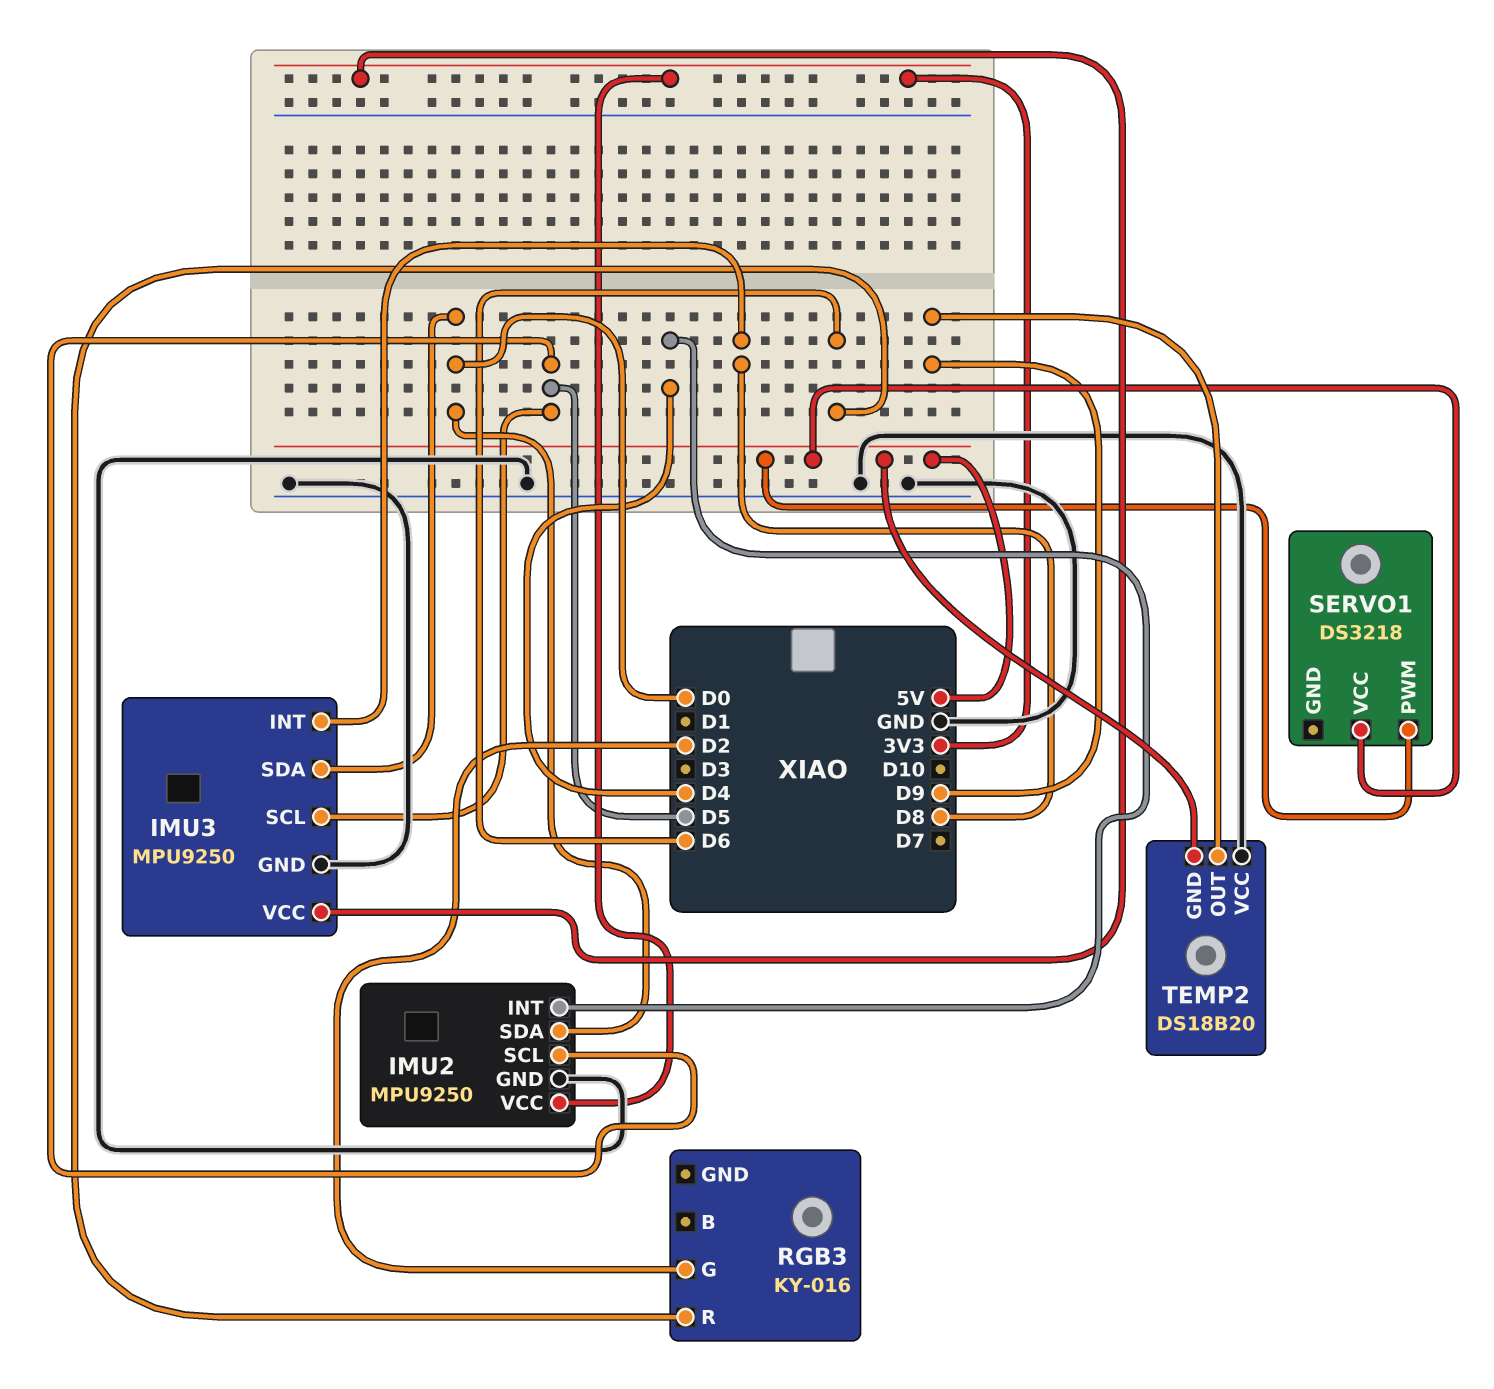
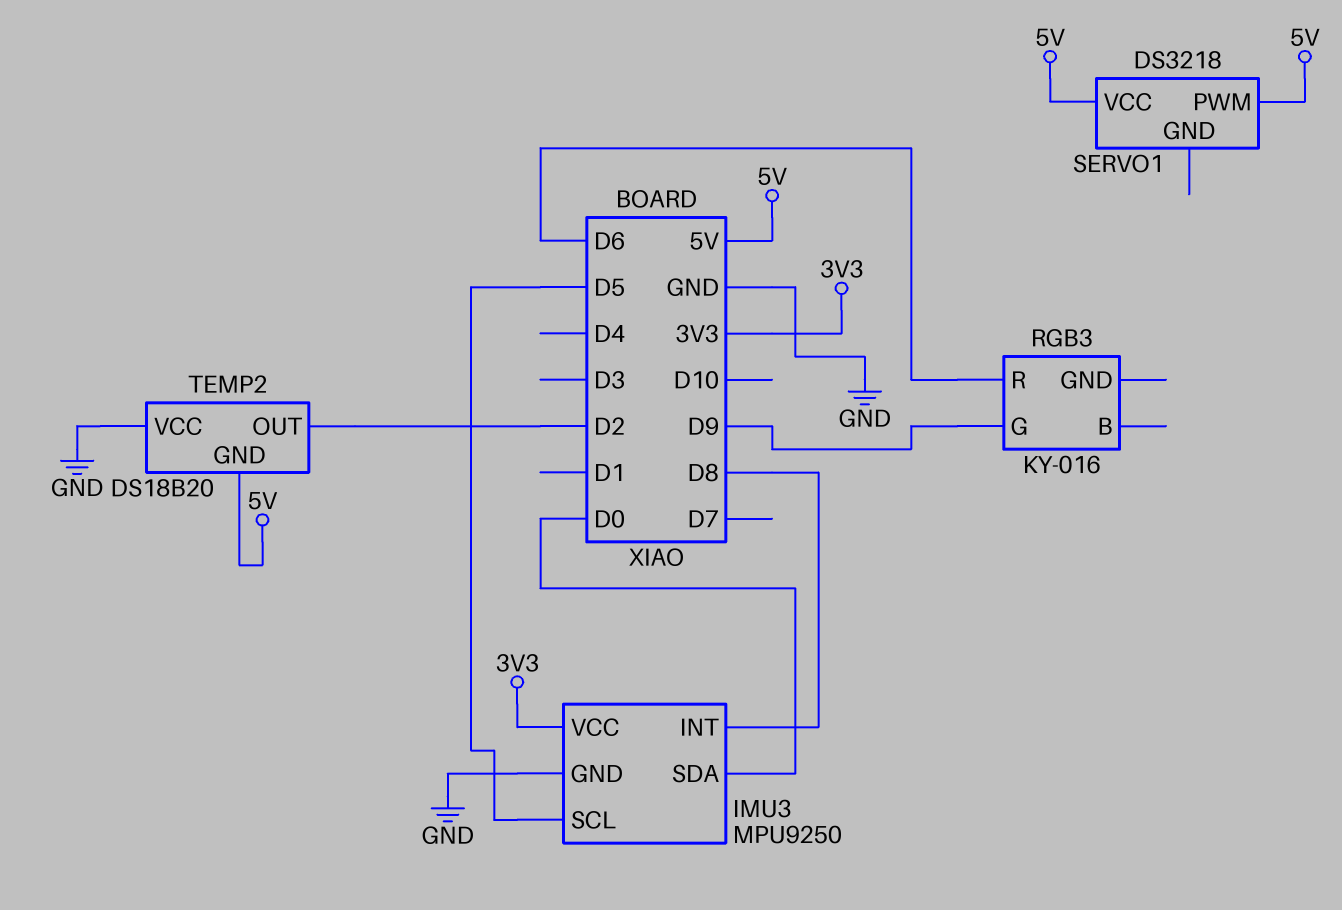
IMU2: MPU9250 -> none
IMU2 pin GND: GND -> none
IMU2 pin INT: D4 -> none
IMU2 pin SCL: D5 -> none
IMU2 pin SDA: D0 -> none
IMU2 pin VCC: 3V3 -> none
RGB3 pin G: D2 -> D9
TEMP2 pin OUT: D9 -> D2

